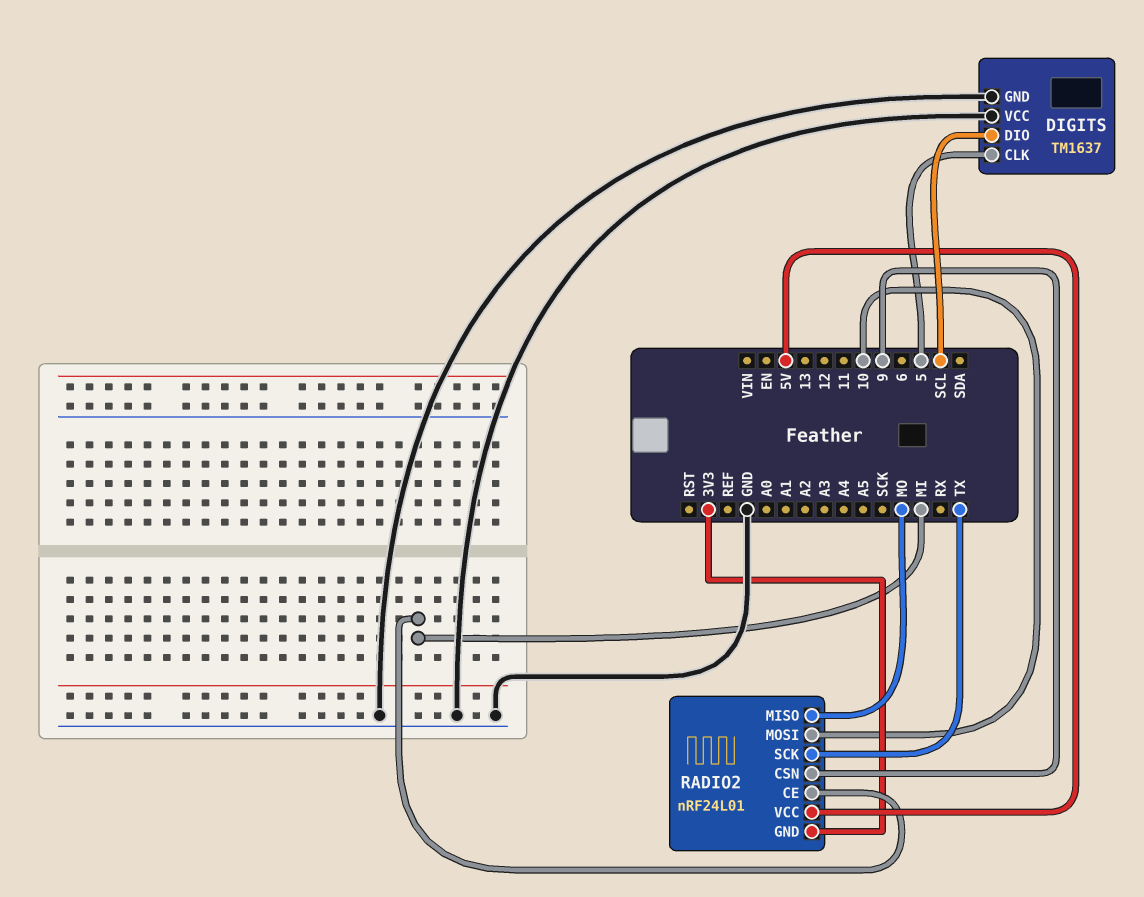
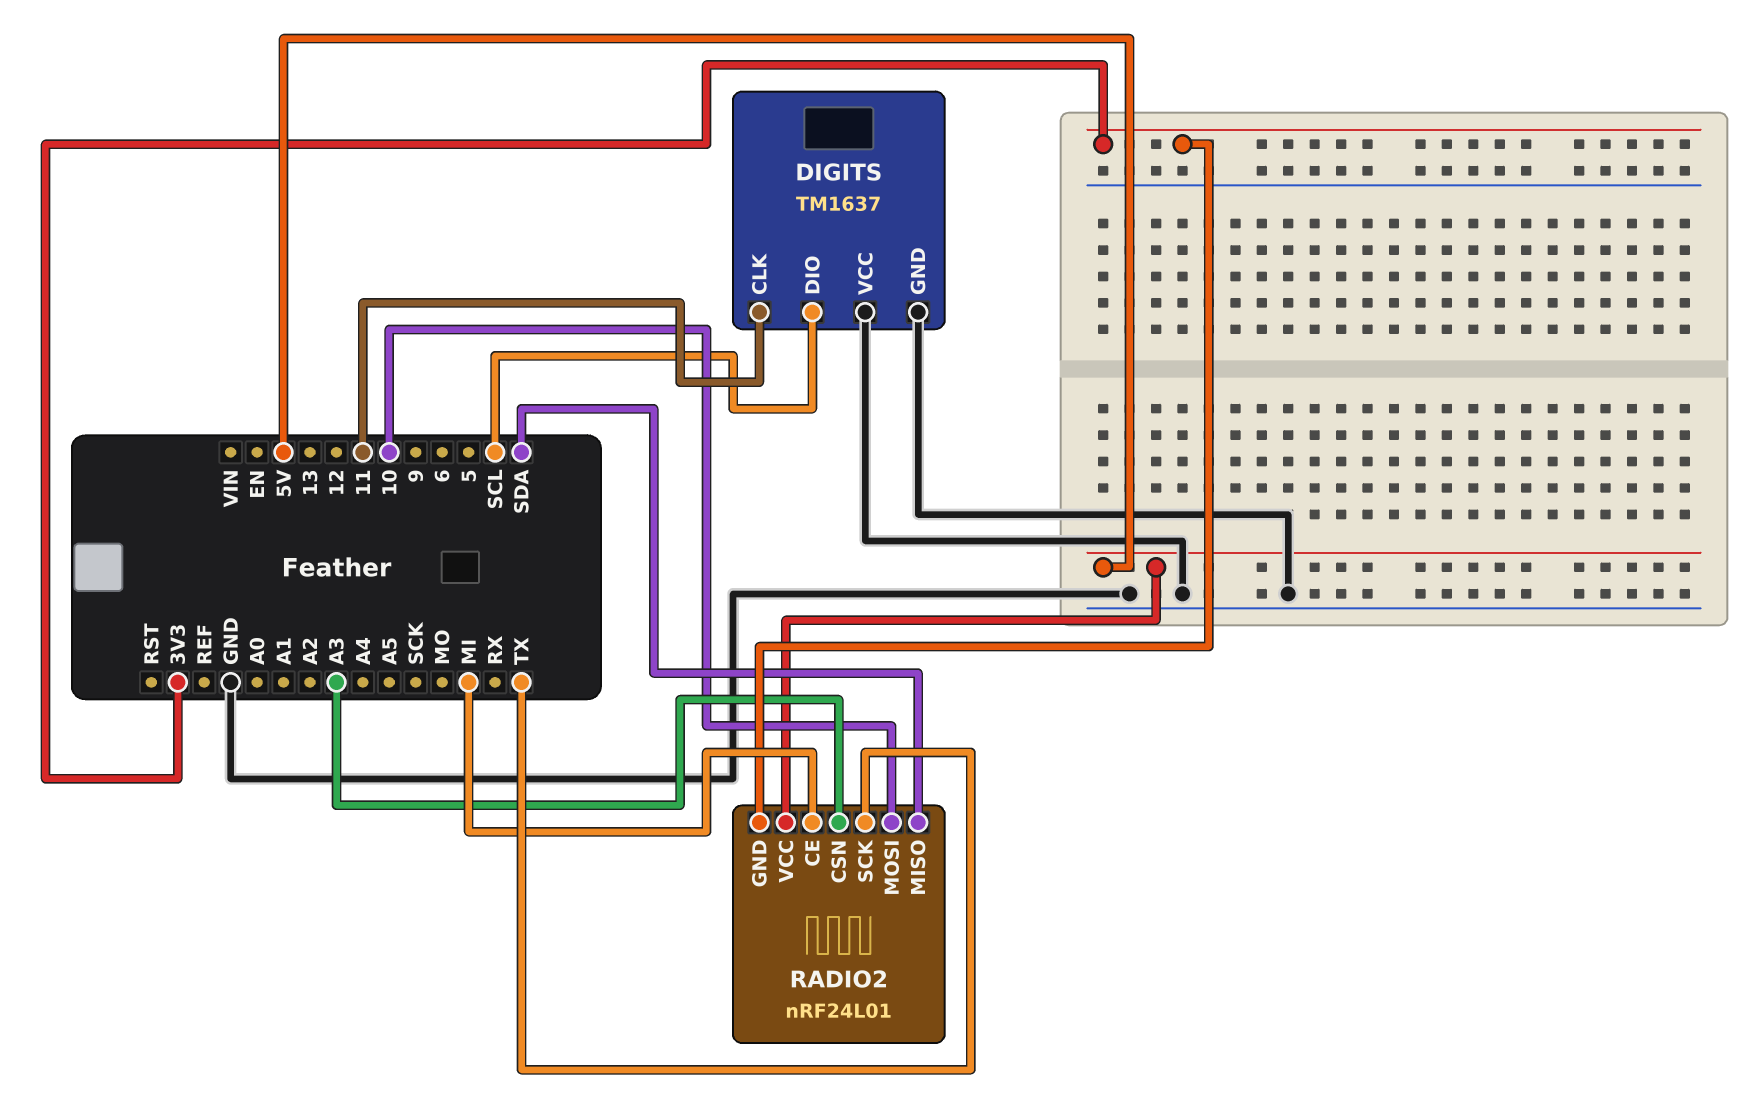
DIGITS pin CLK: 5 -> 11
RADIO2 pin CSN: 9 -> A3
RADIO2 pin MISO: MO -> SDA

